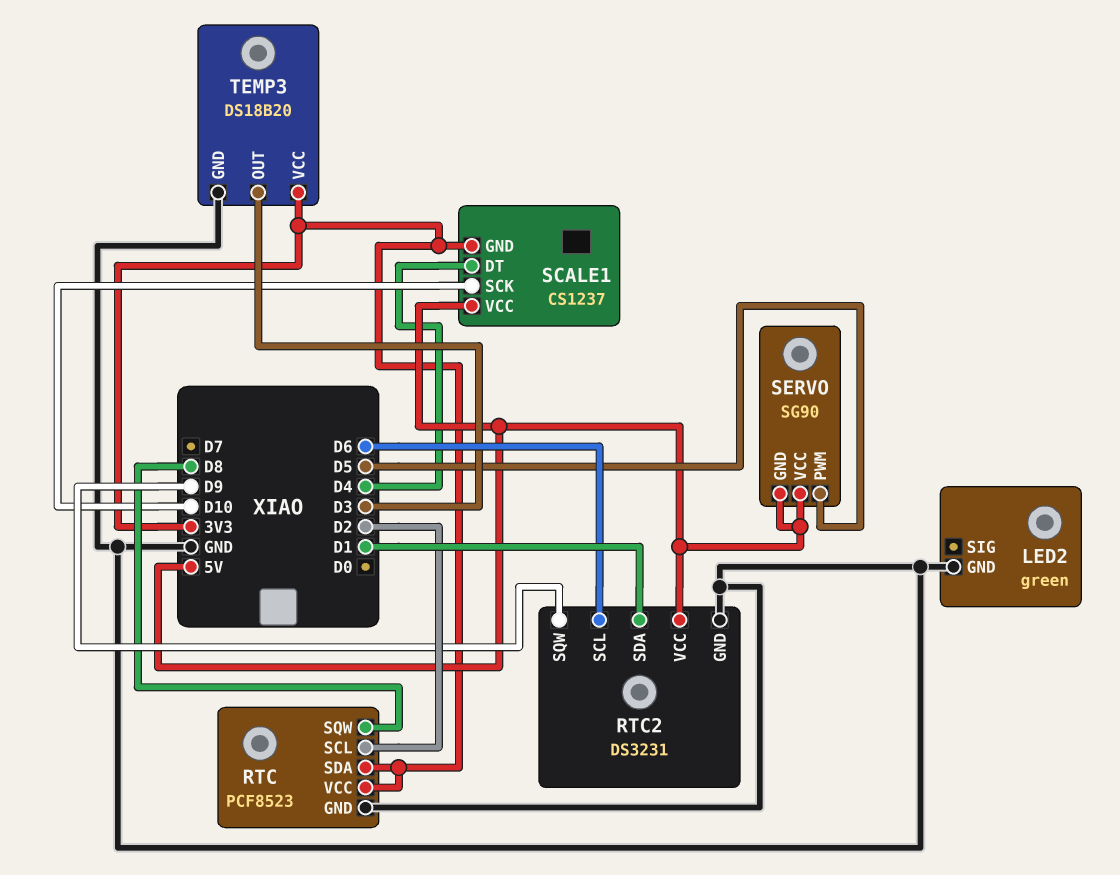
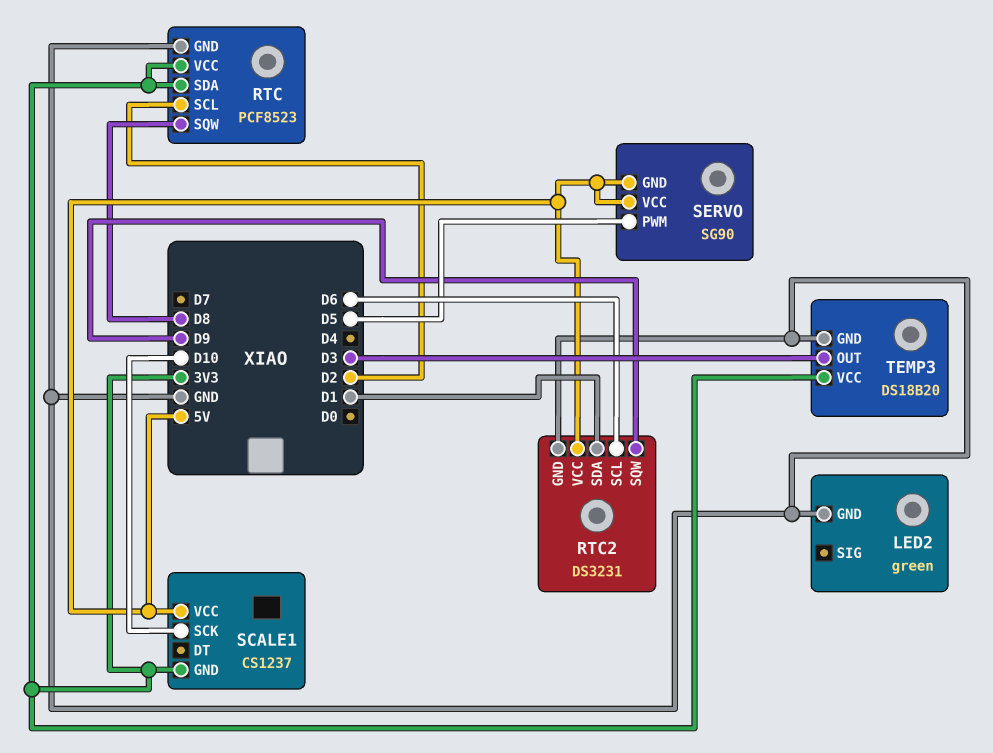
SCALE1 pin DT: D4 -> none

